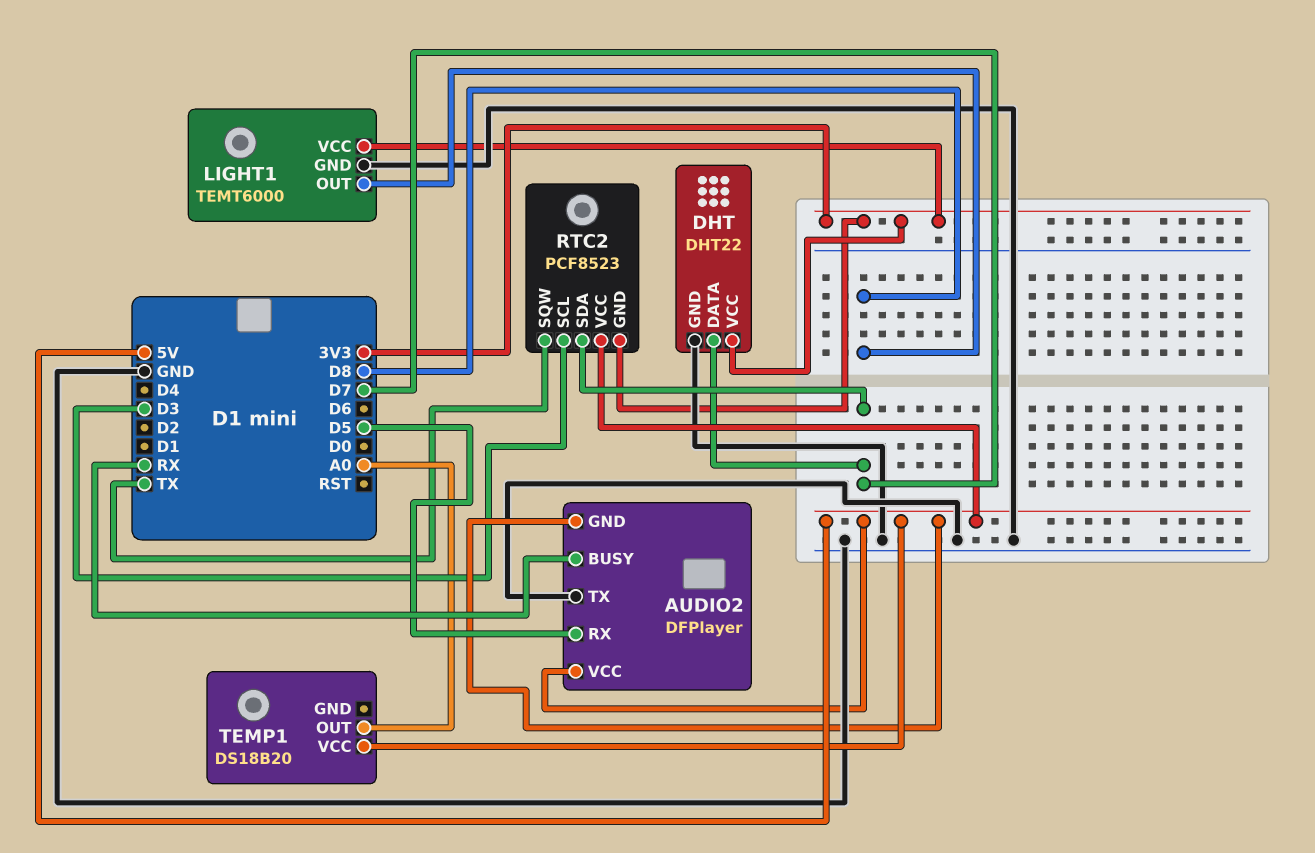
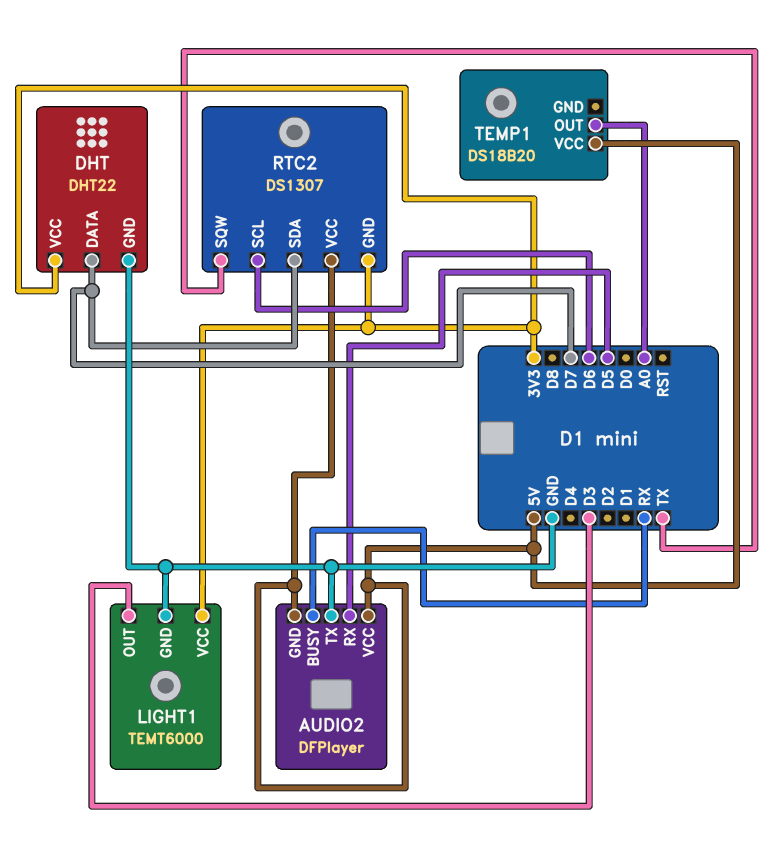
LIGHT1 pin OUT: D8 -> D3
RTC2: PCF8523 -> DS1307
RTC2 pin SCL: D3 -> D6

